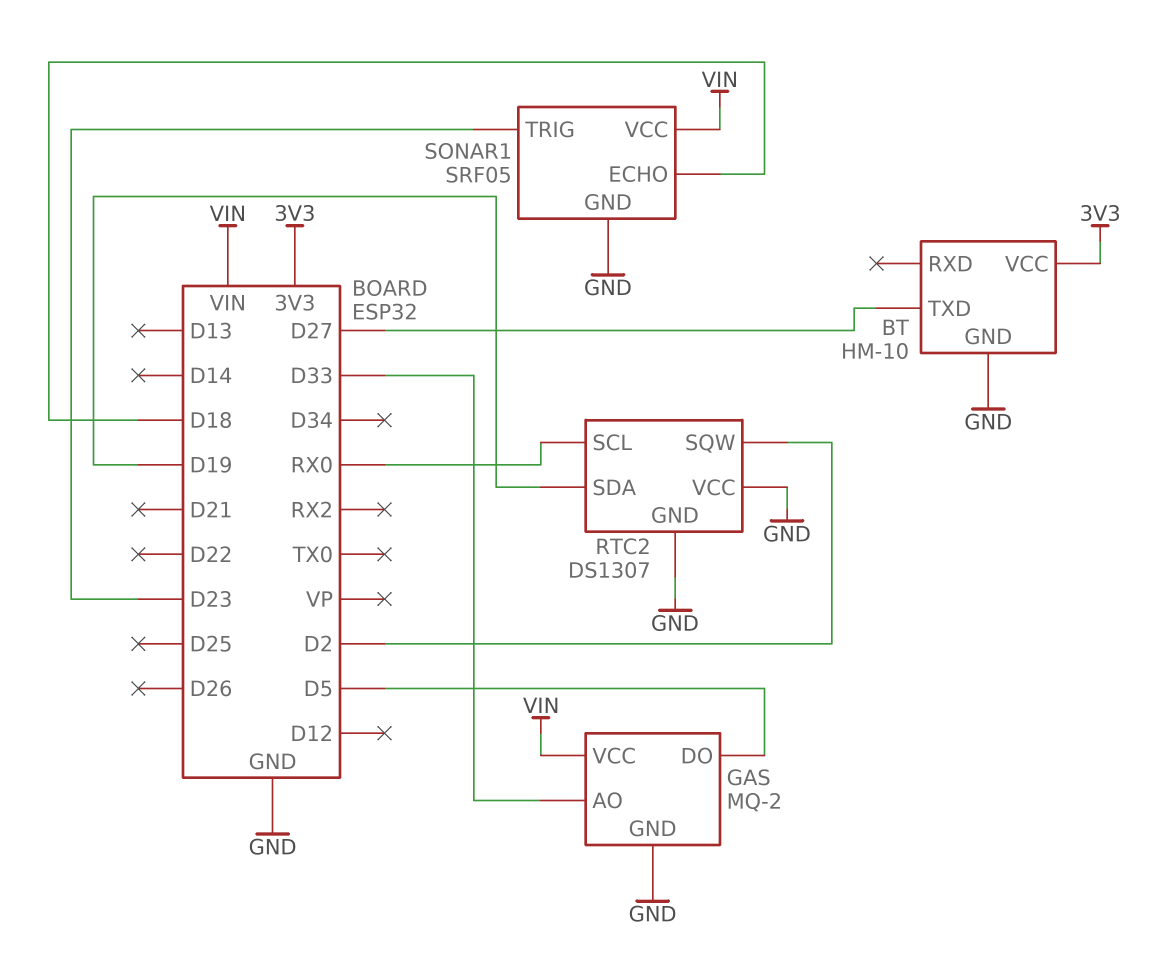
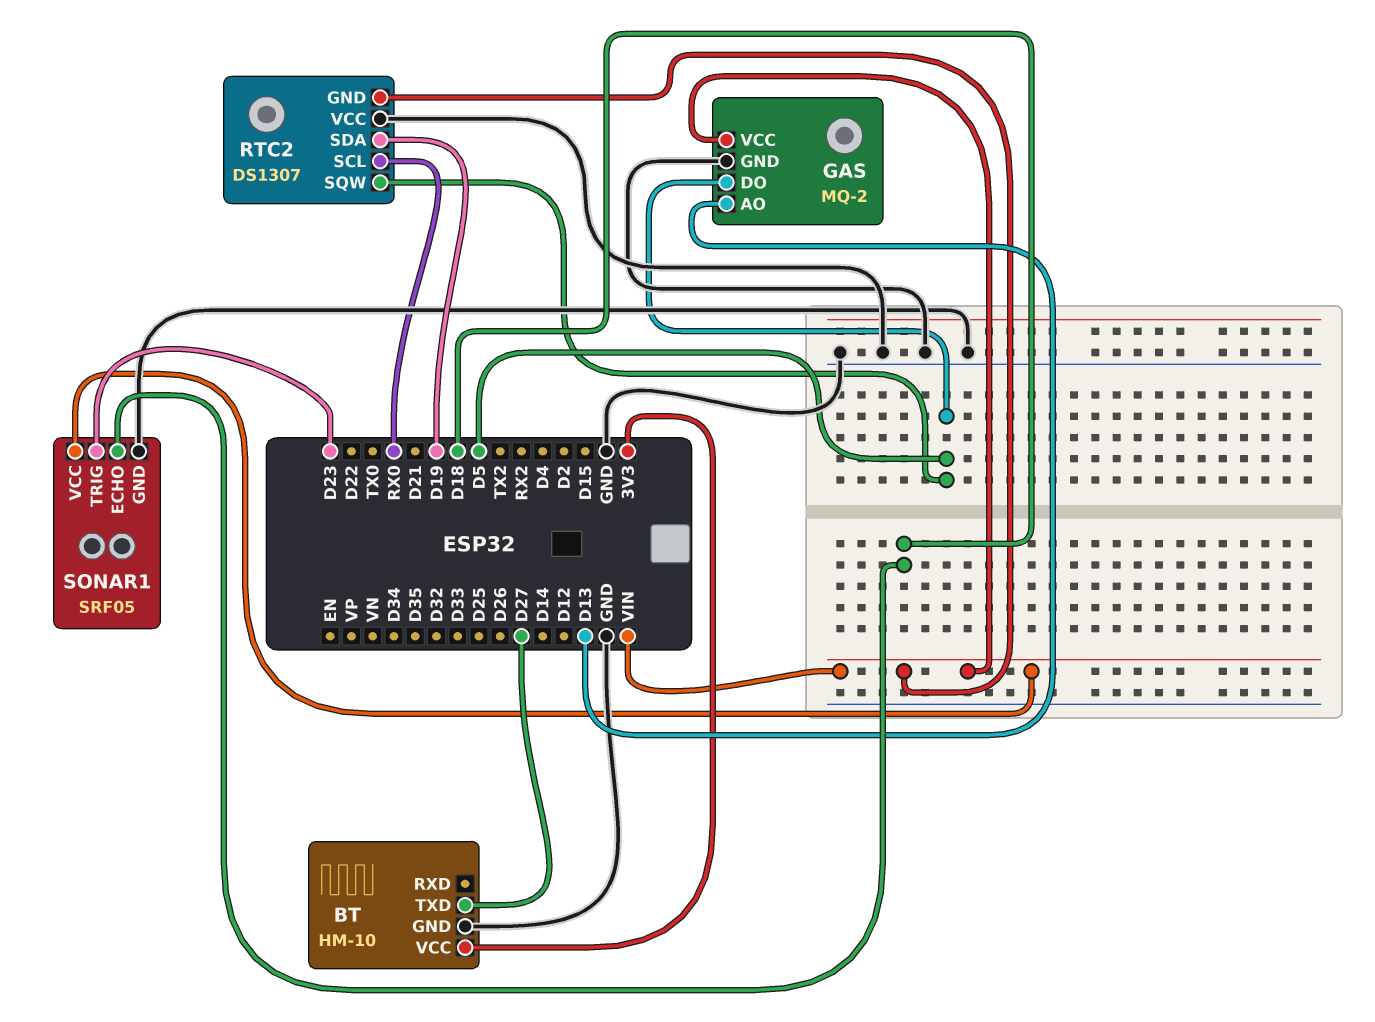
GAS pin AO: D33 -> D13
RTC2 pin GND: GND -> VIN
RTC2 pin SQW: D2 -> D5

